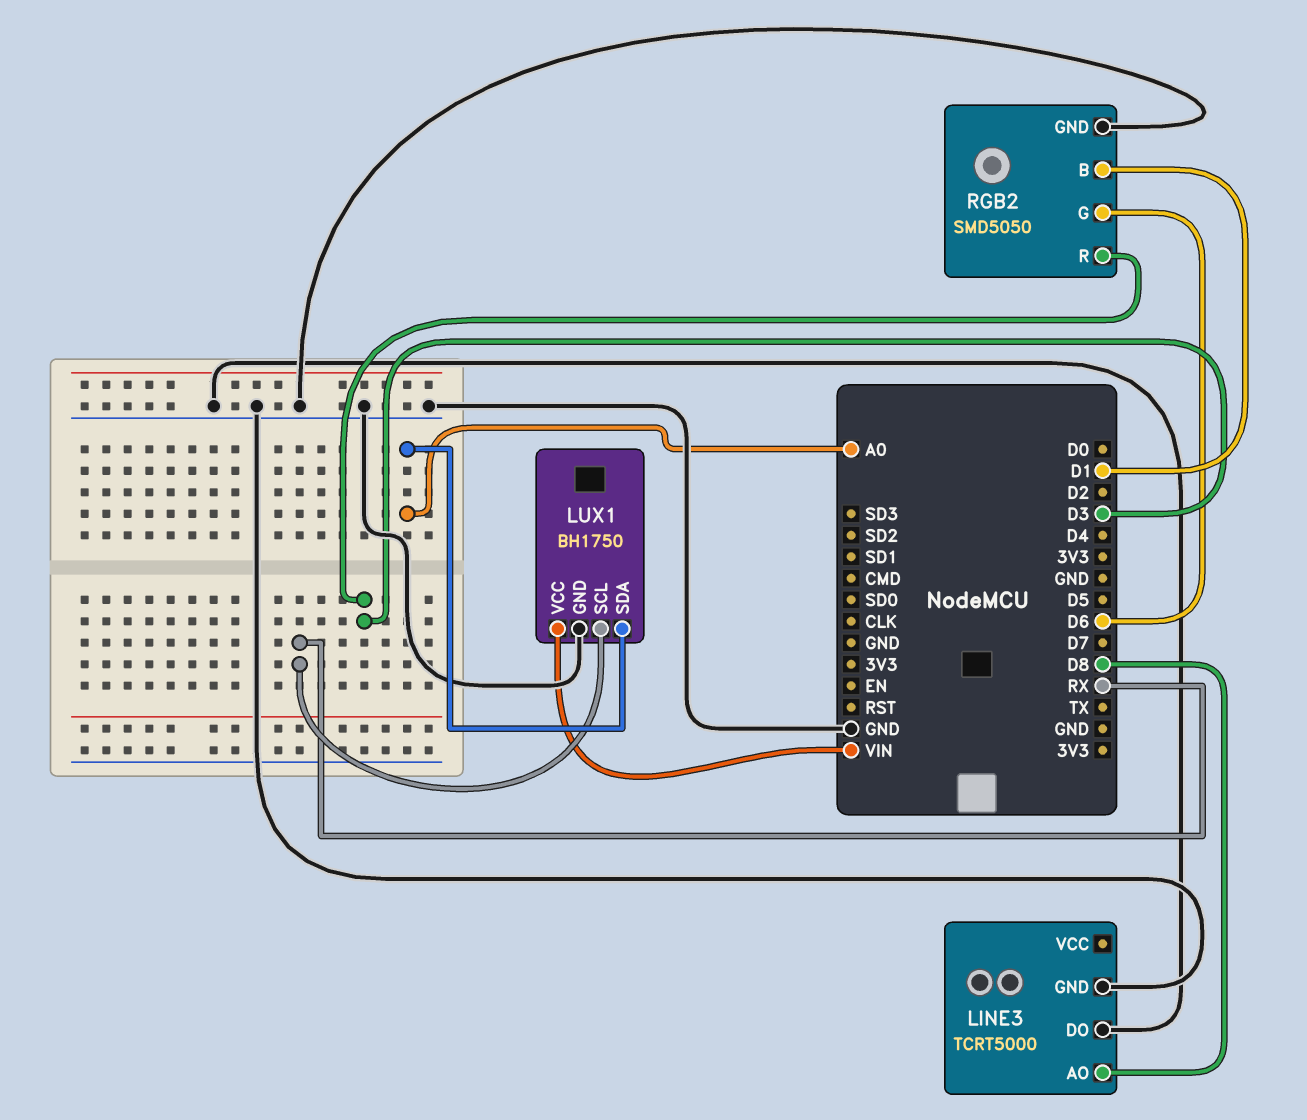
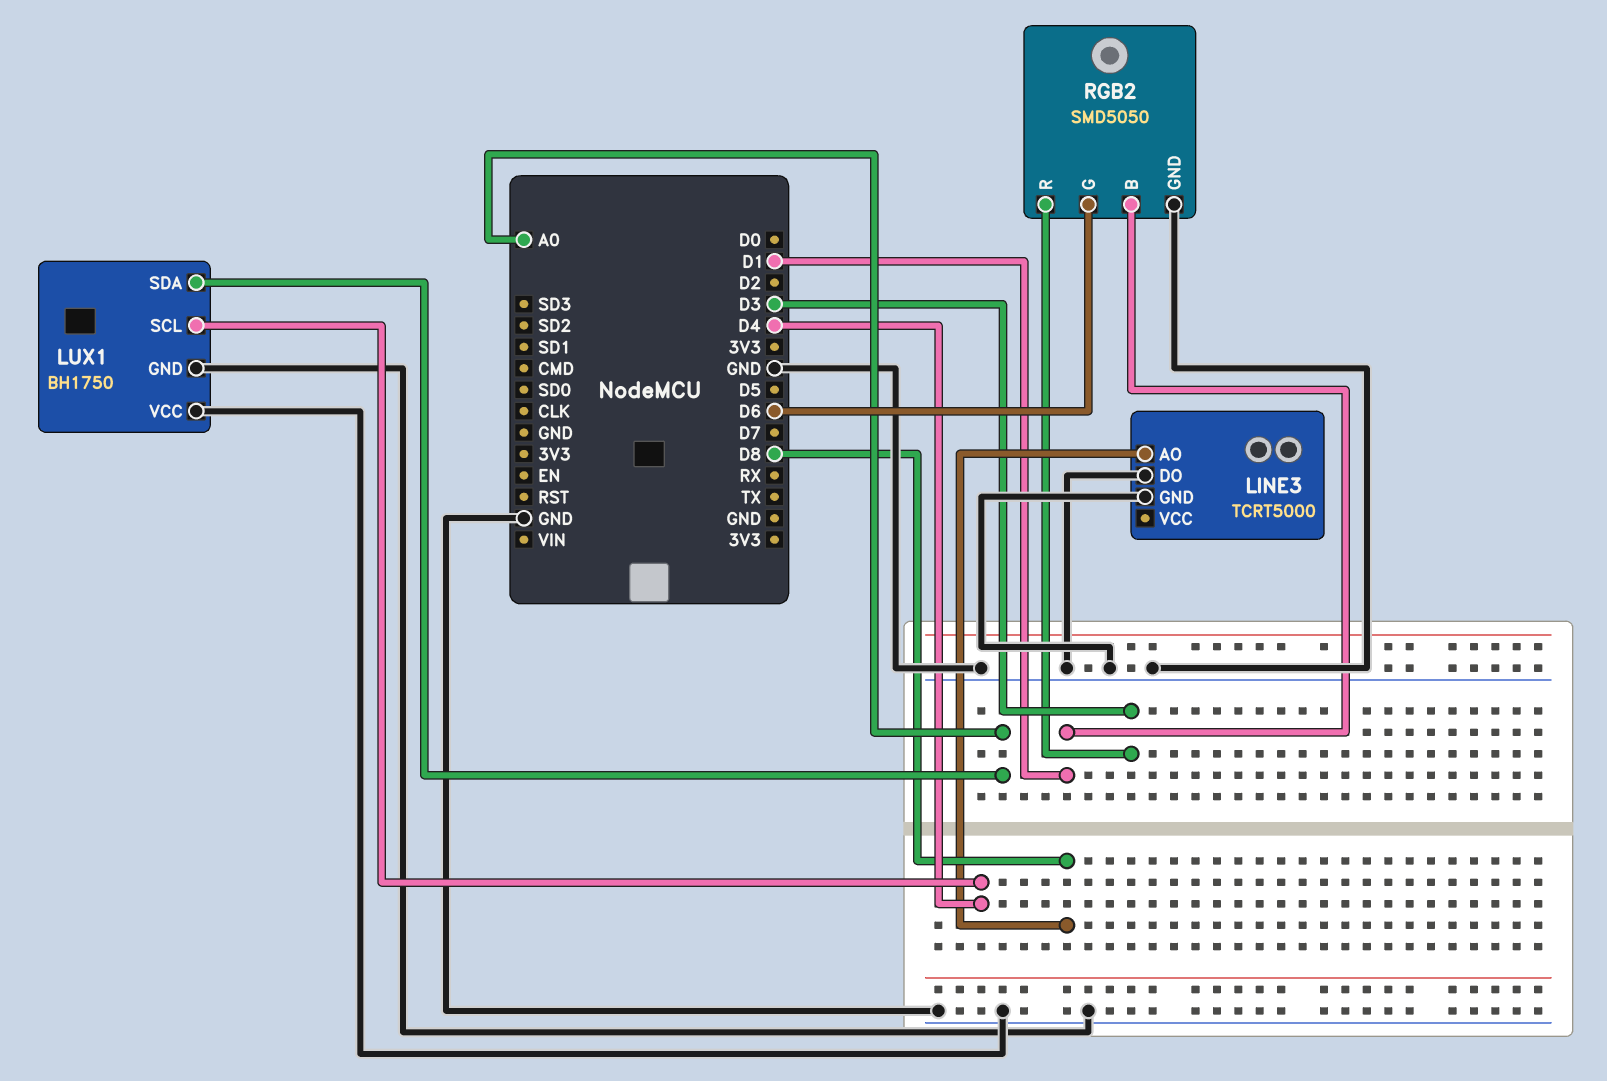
LUX1 pin SCL: RX -> D4
LUX1 pin VCC: VIN -> GND

